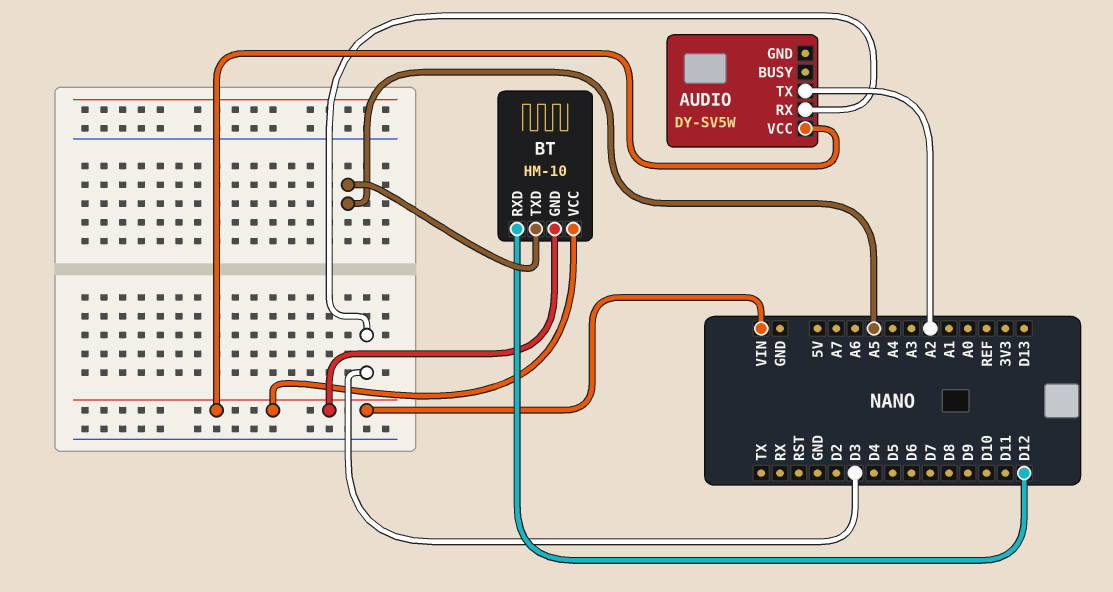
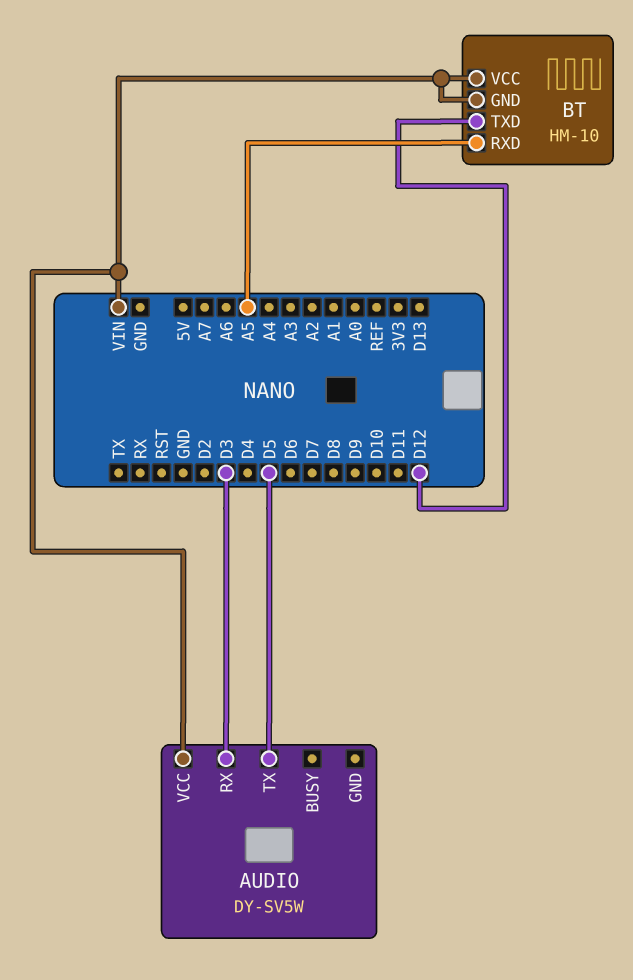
AUDIO pin TX: A2 -> D5
BT pin RXD: D12 -> A5
BT pin TXD: A5 -> D12

